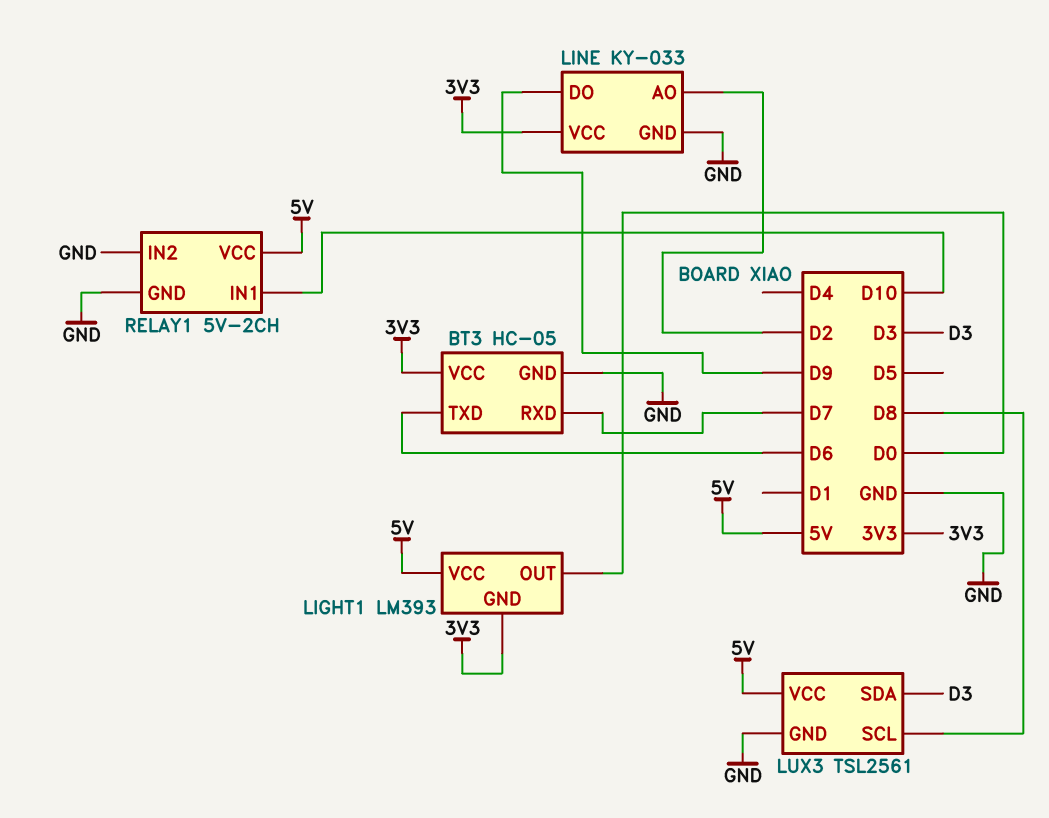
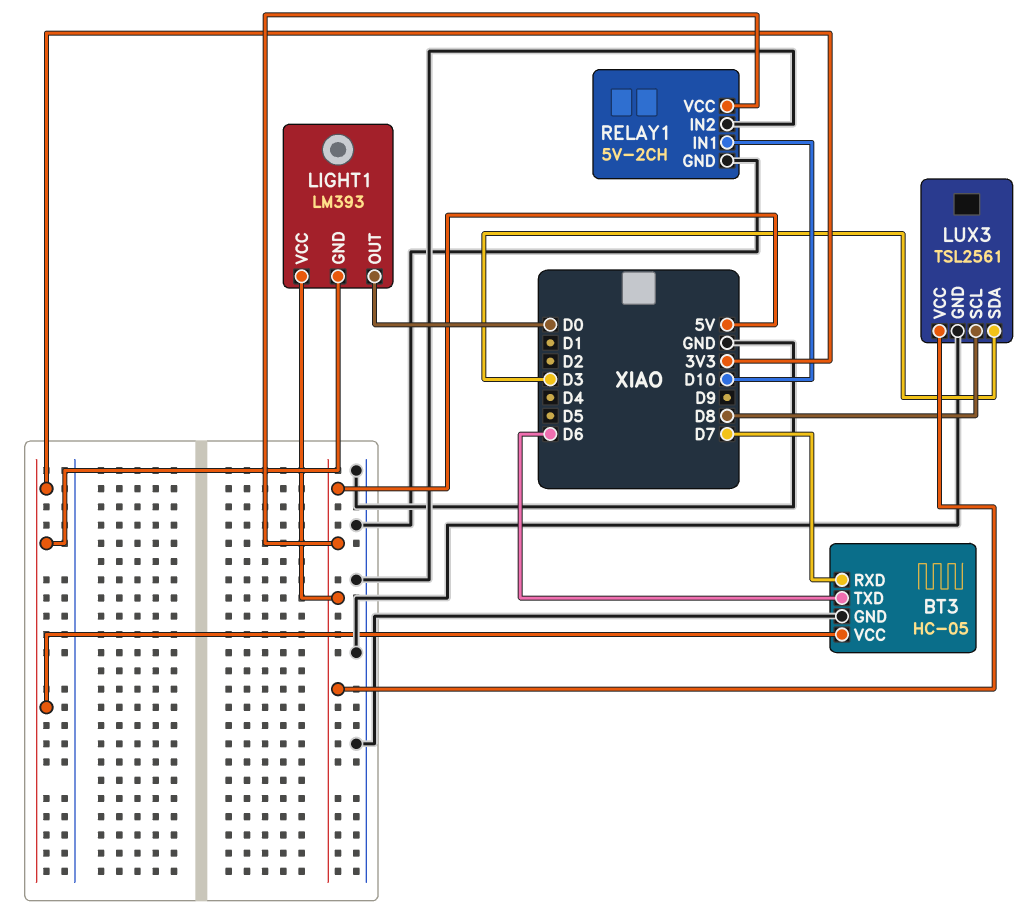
LINE: KY-033 -> none
LINE pin AO: D2 -> none
LINE pin DO: D9 -> none
LINE pin GND: GND -> none
LINE pin VCC: 3V3 -> none

